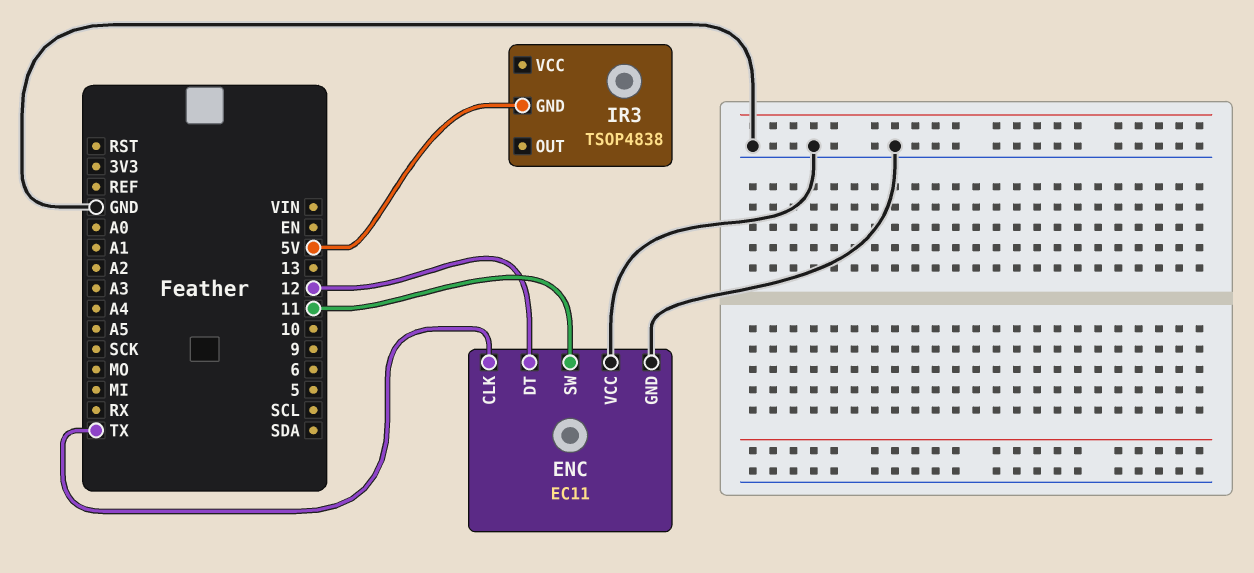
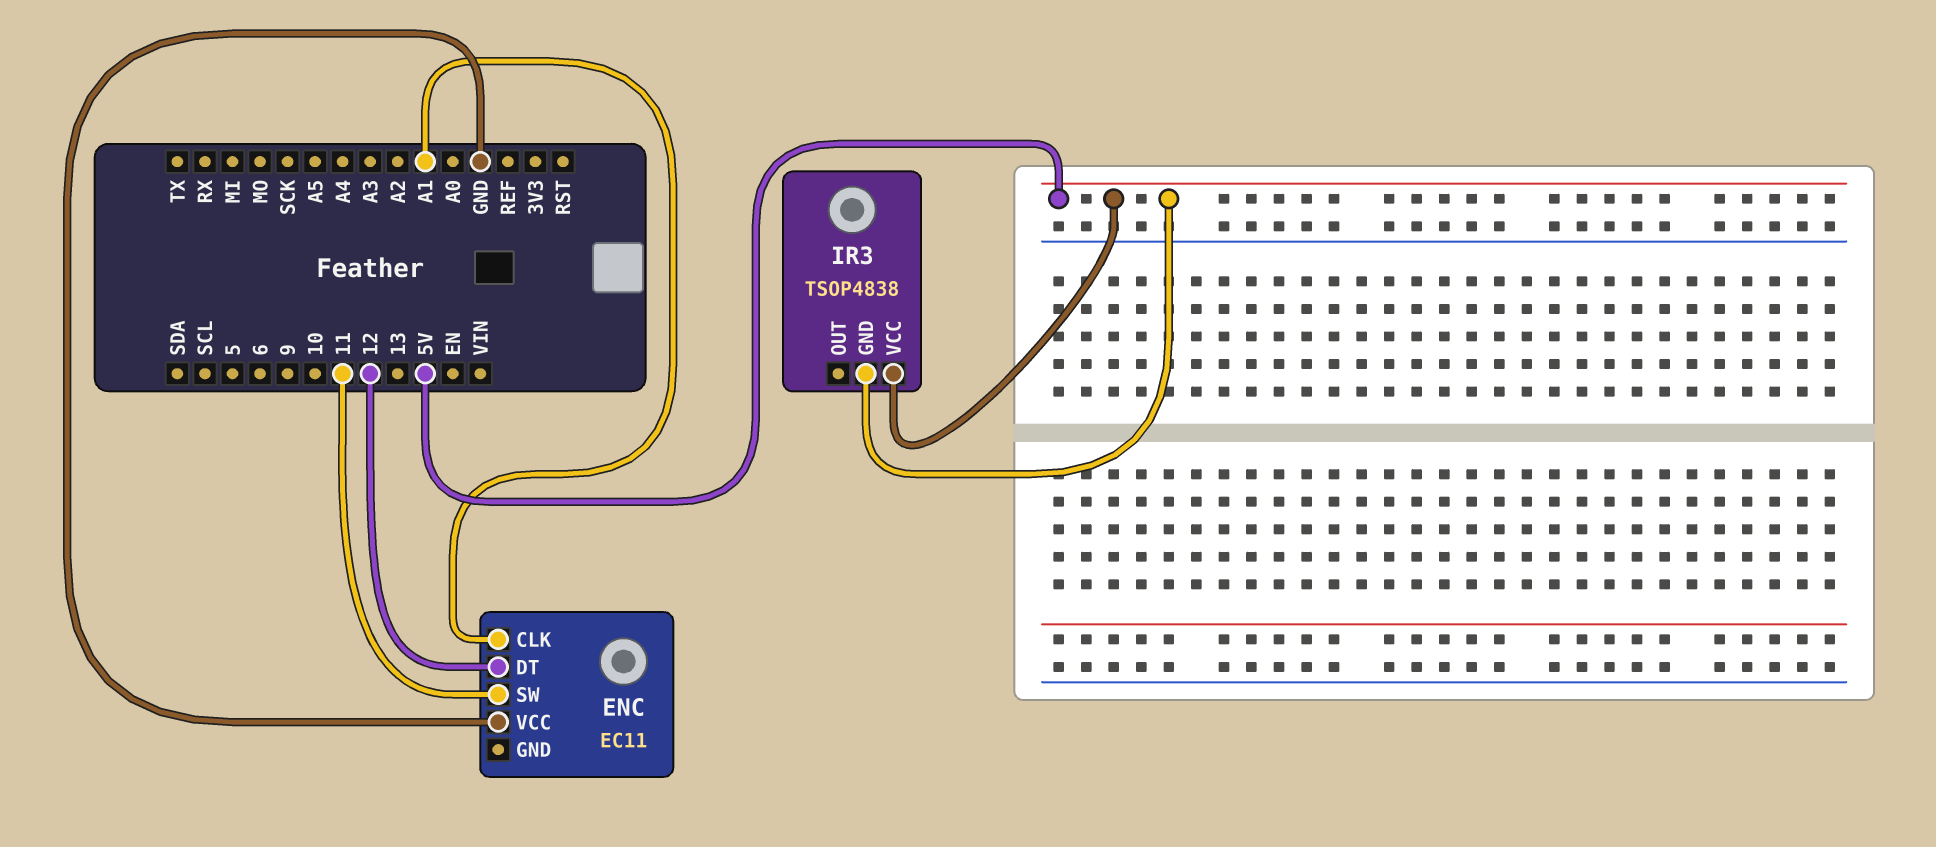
ENC pin CLK: TX -> A1
ENC pin GND: GND -> none
IR3 pin VCC: none -> 5V

